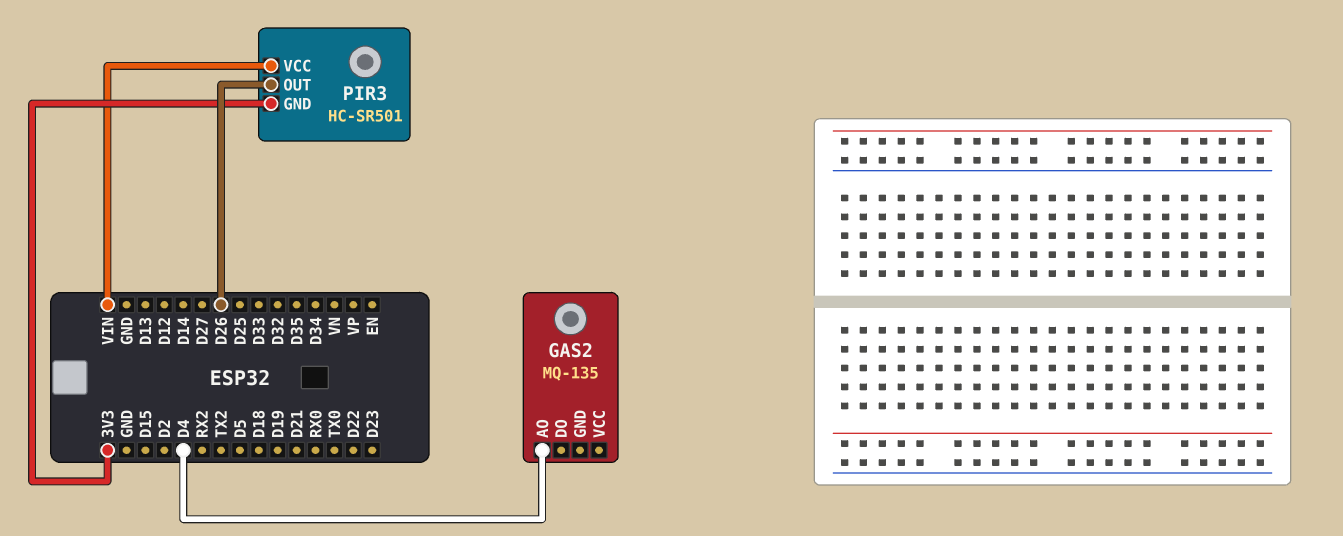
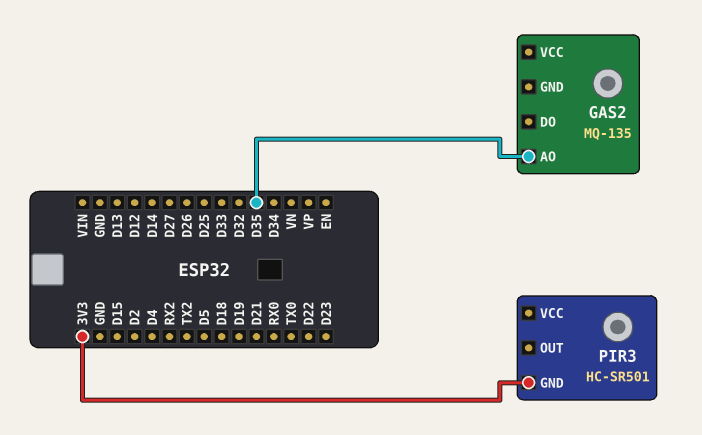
GAS2 pin AO: D4 -> D35
PIR3 pin OUT: D26 -> none
PIR3 pin VCC: VIN -> none

